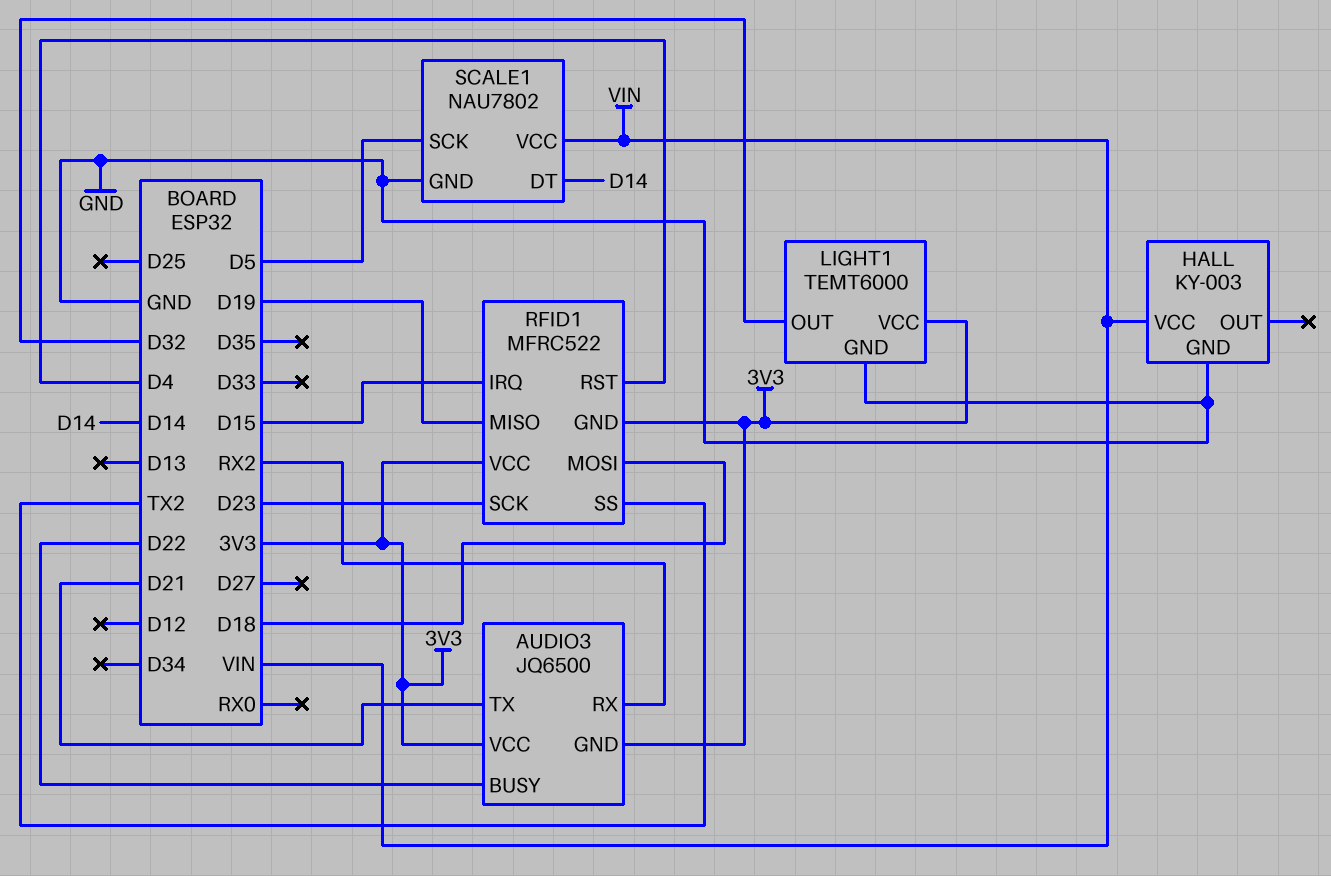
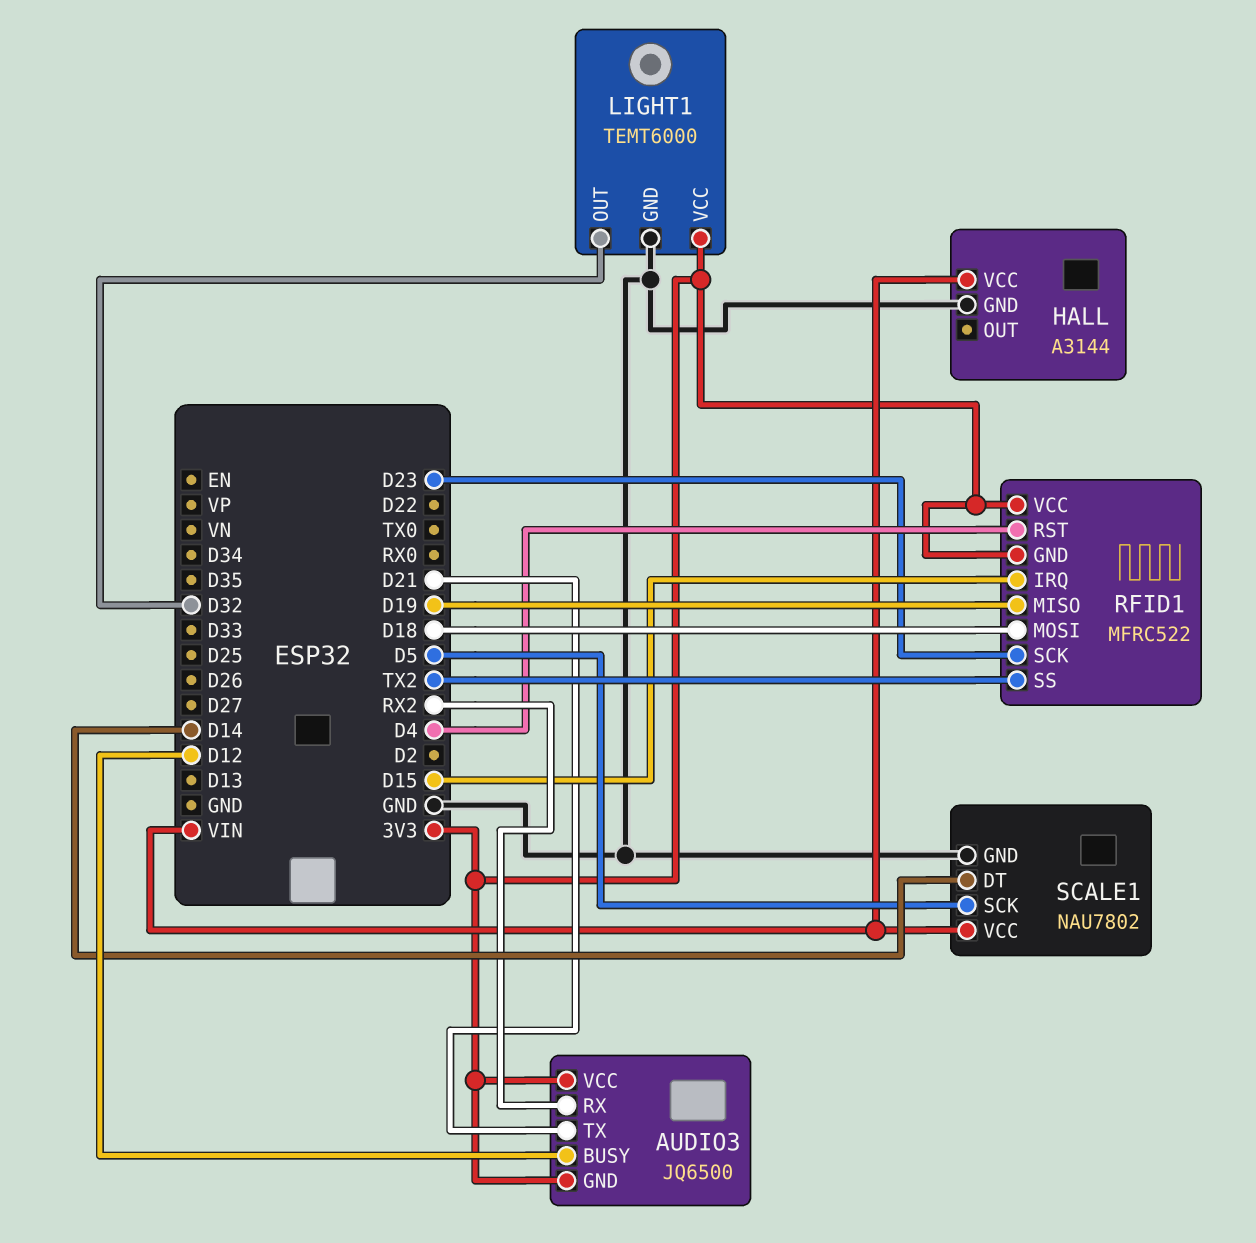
AUDIO3 pin BUSY: D22 -> D12
HALL: KY-003 -> A3144

